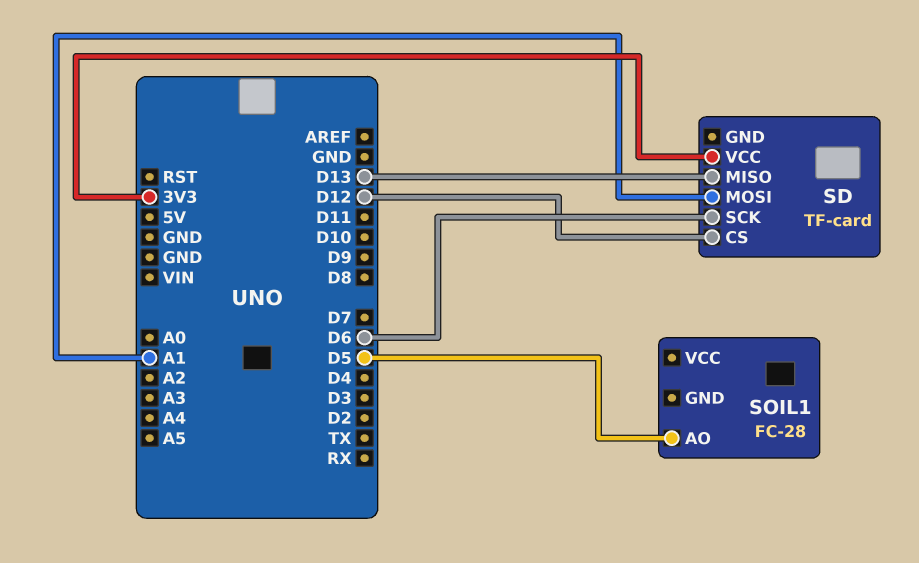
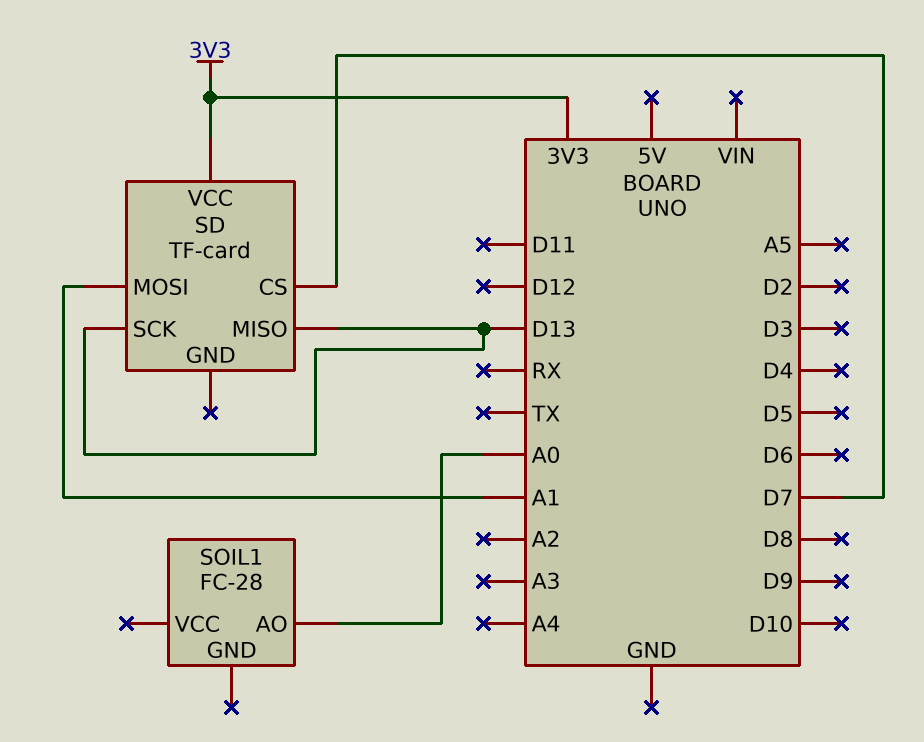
SD pin CS: D12 -> D7
SD pin SCK: D6 -> D13
SOIL1 pin AO: D5 -> A0

